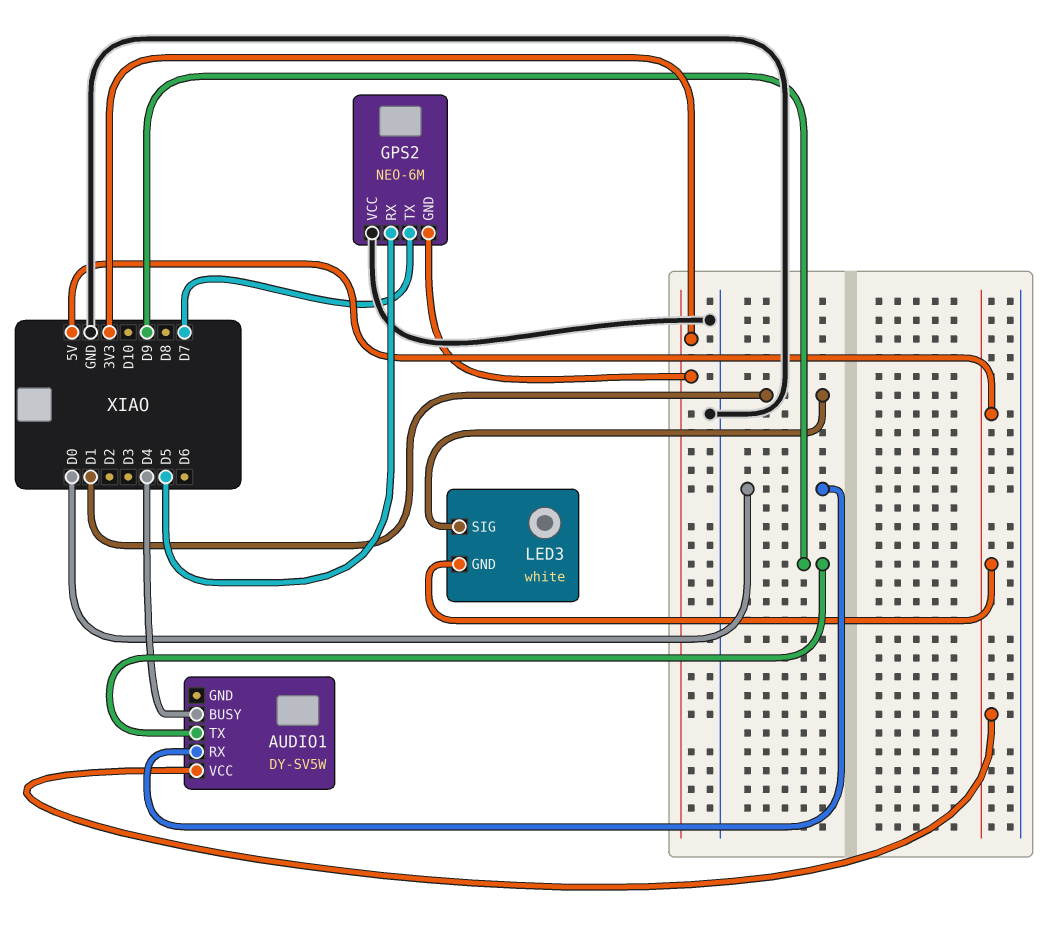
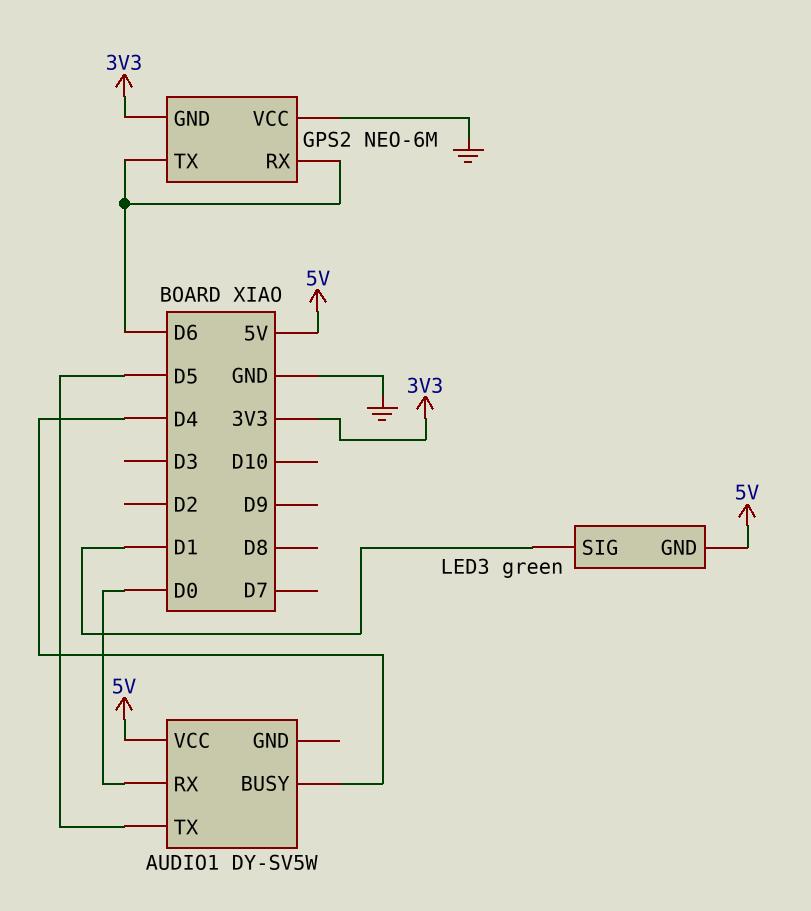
AUDIO1 pin TX: D9 -> D5
GPS2 pin RX: D5 -> D6
GPS2 pin TX: D7 -> D6
LED3: white -> green

